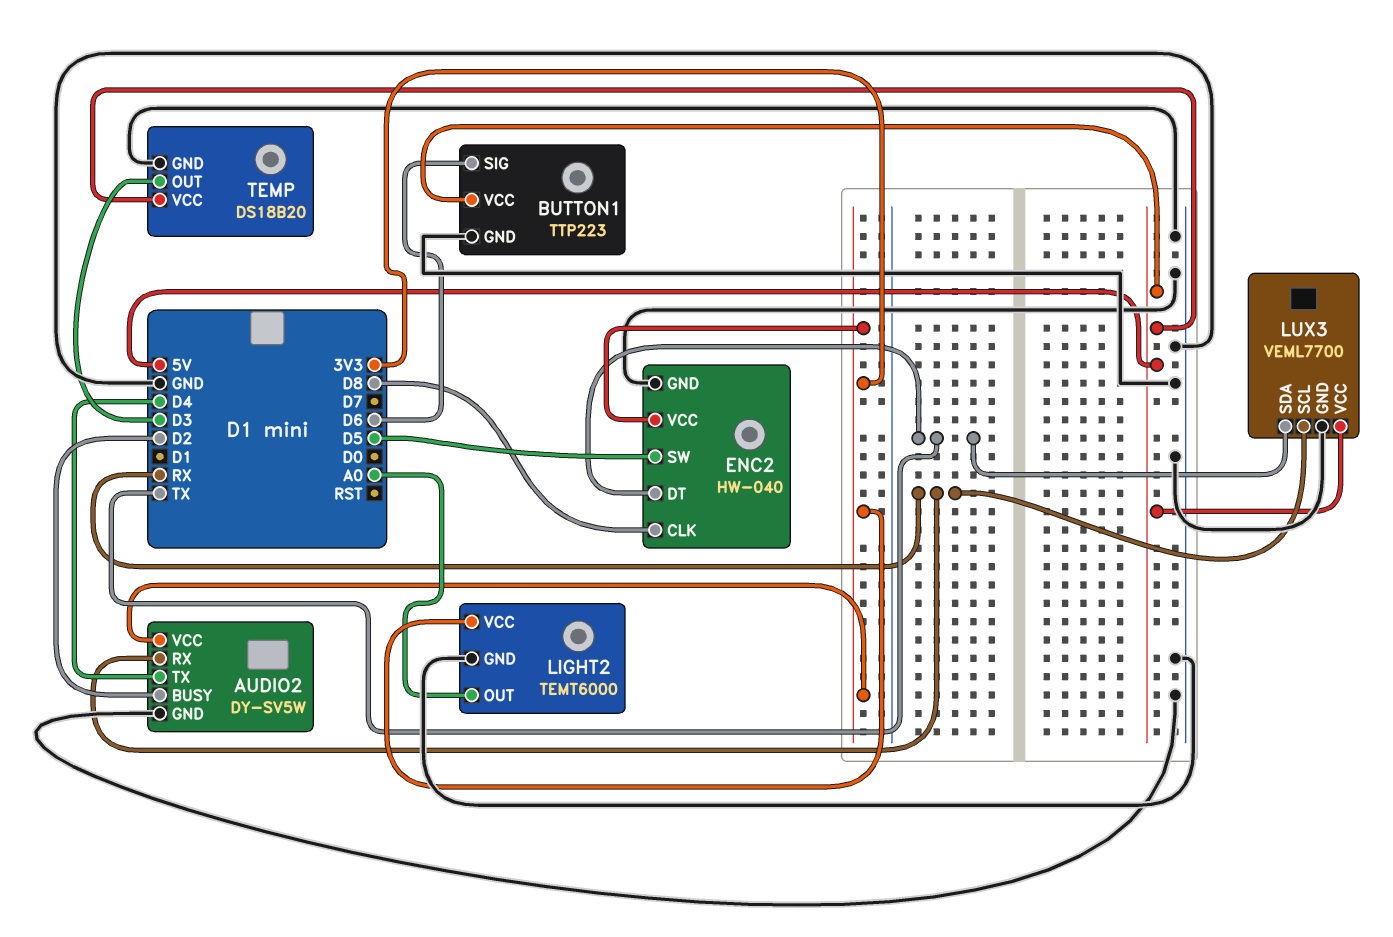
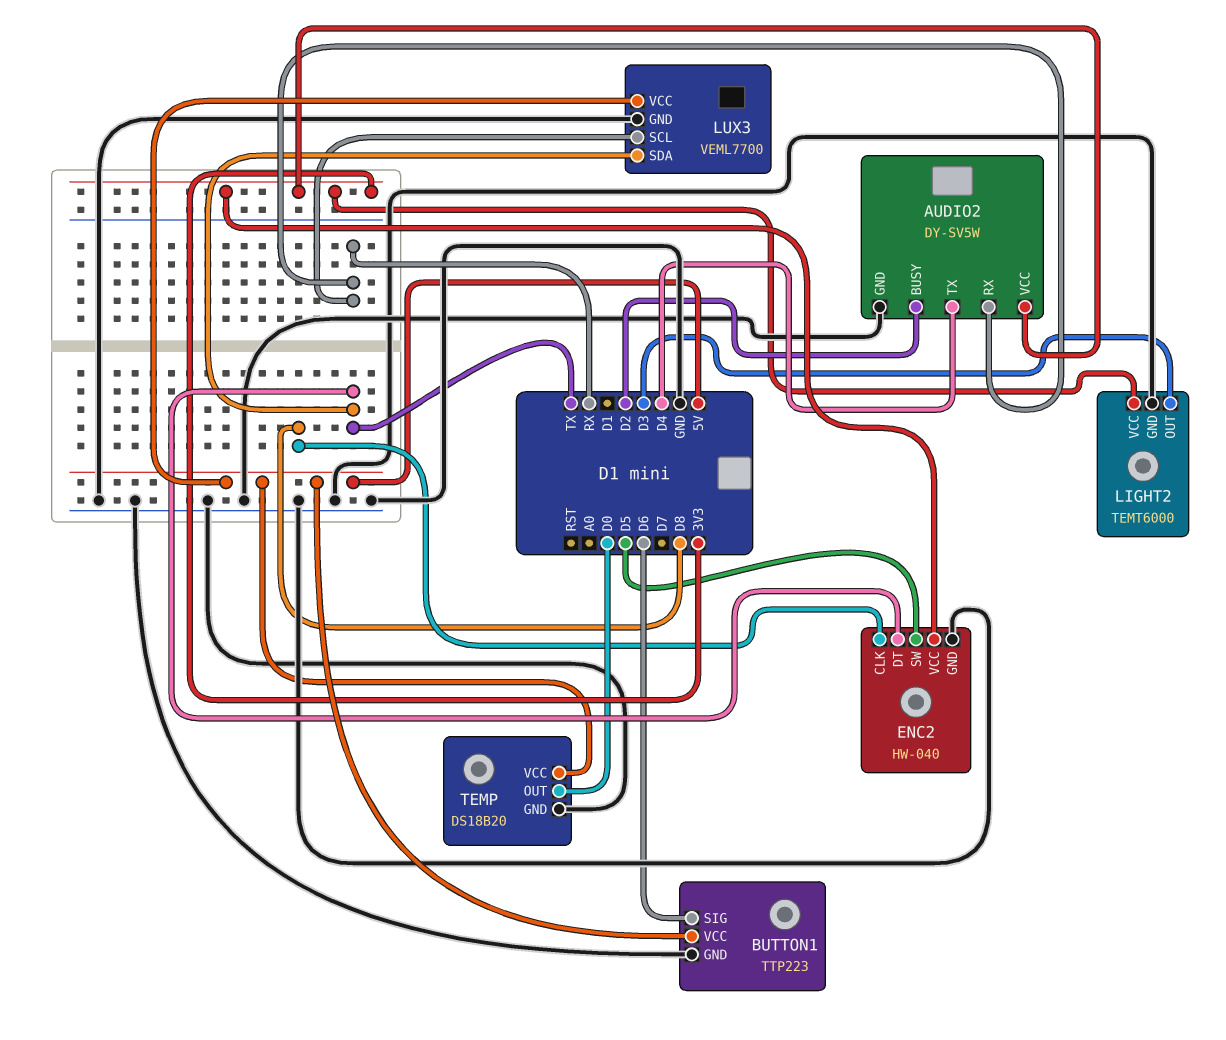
LIGHT2 pin OUT: A0 -> D3
TEMP pin OUT: D3 -> D0

